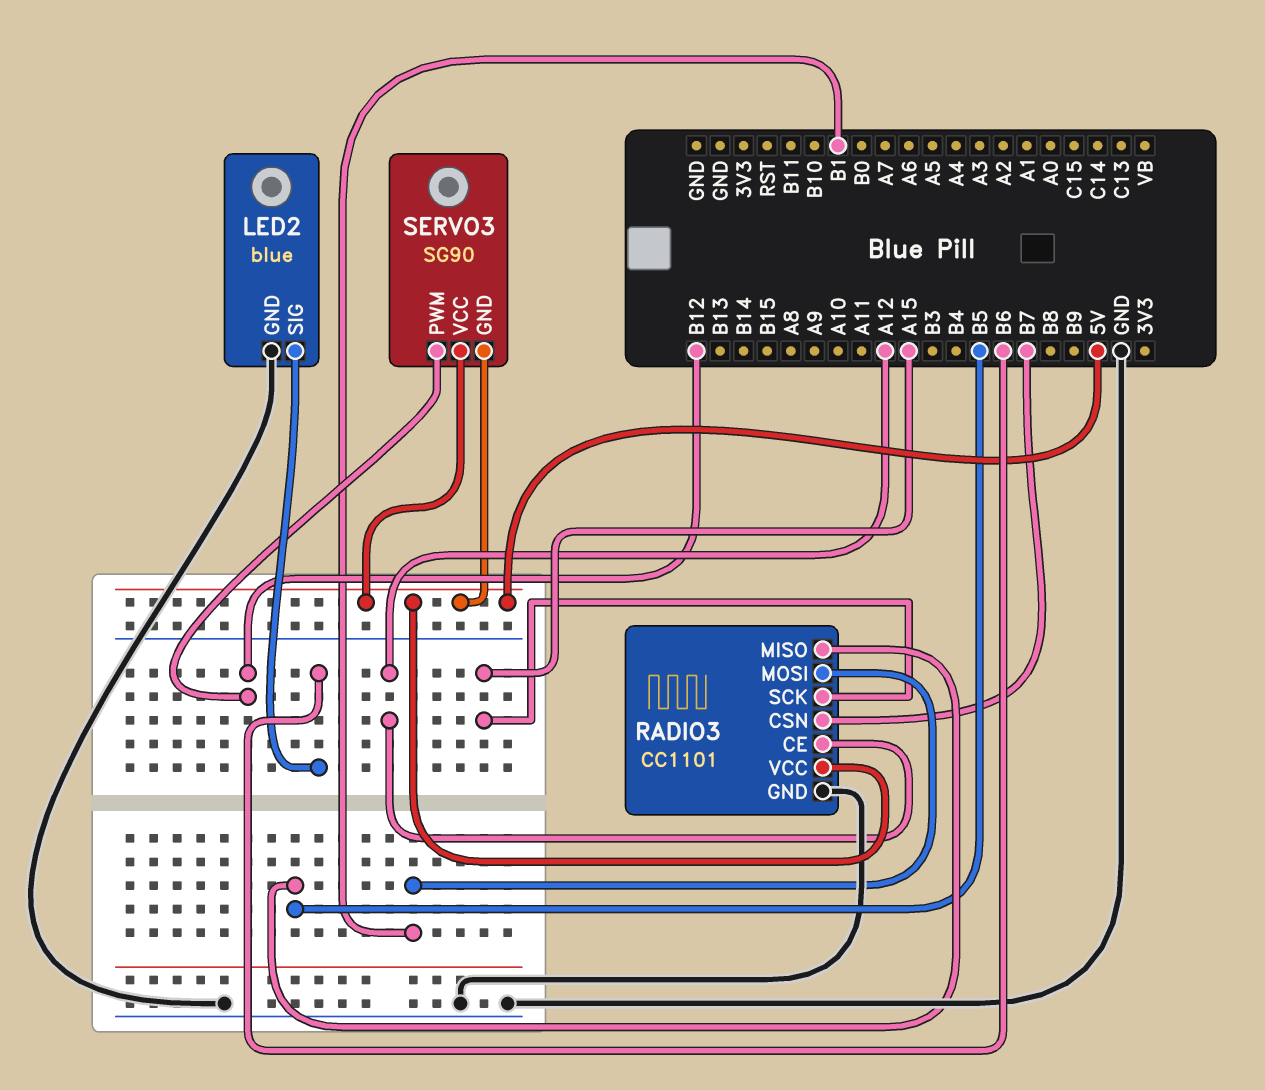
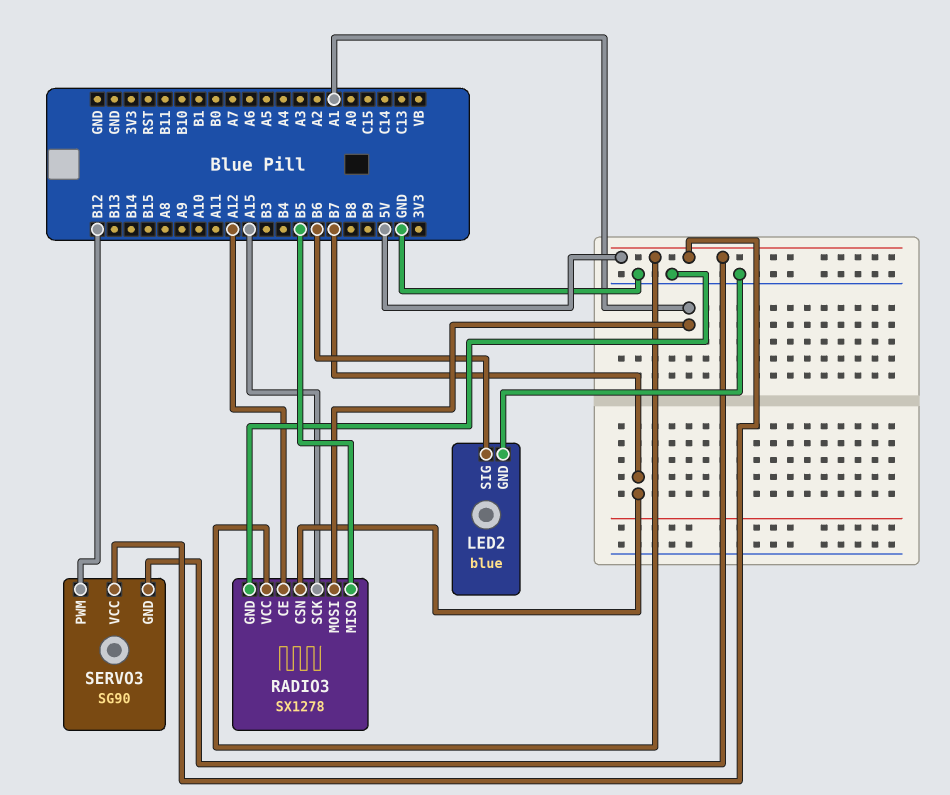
RADIO3: CC1101 -> SX1278
RADIO3 pin MOSI: B1 -> A1

